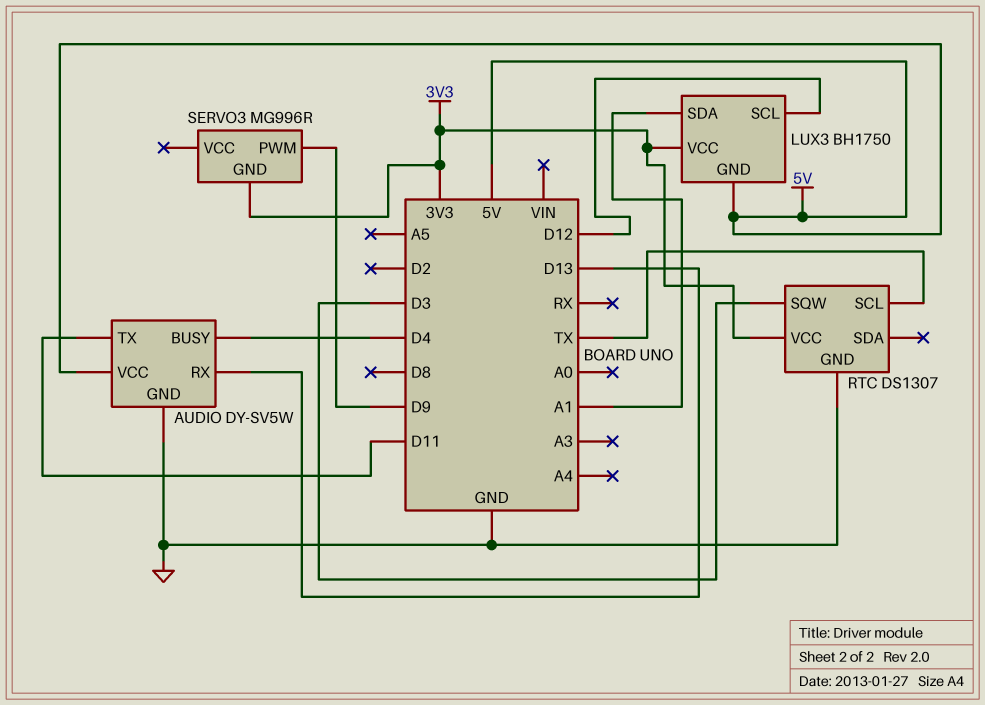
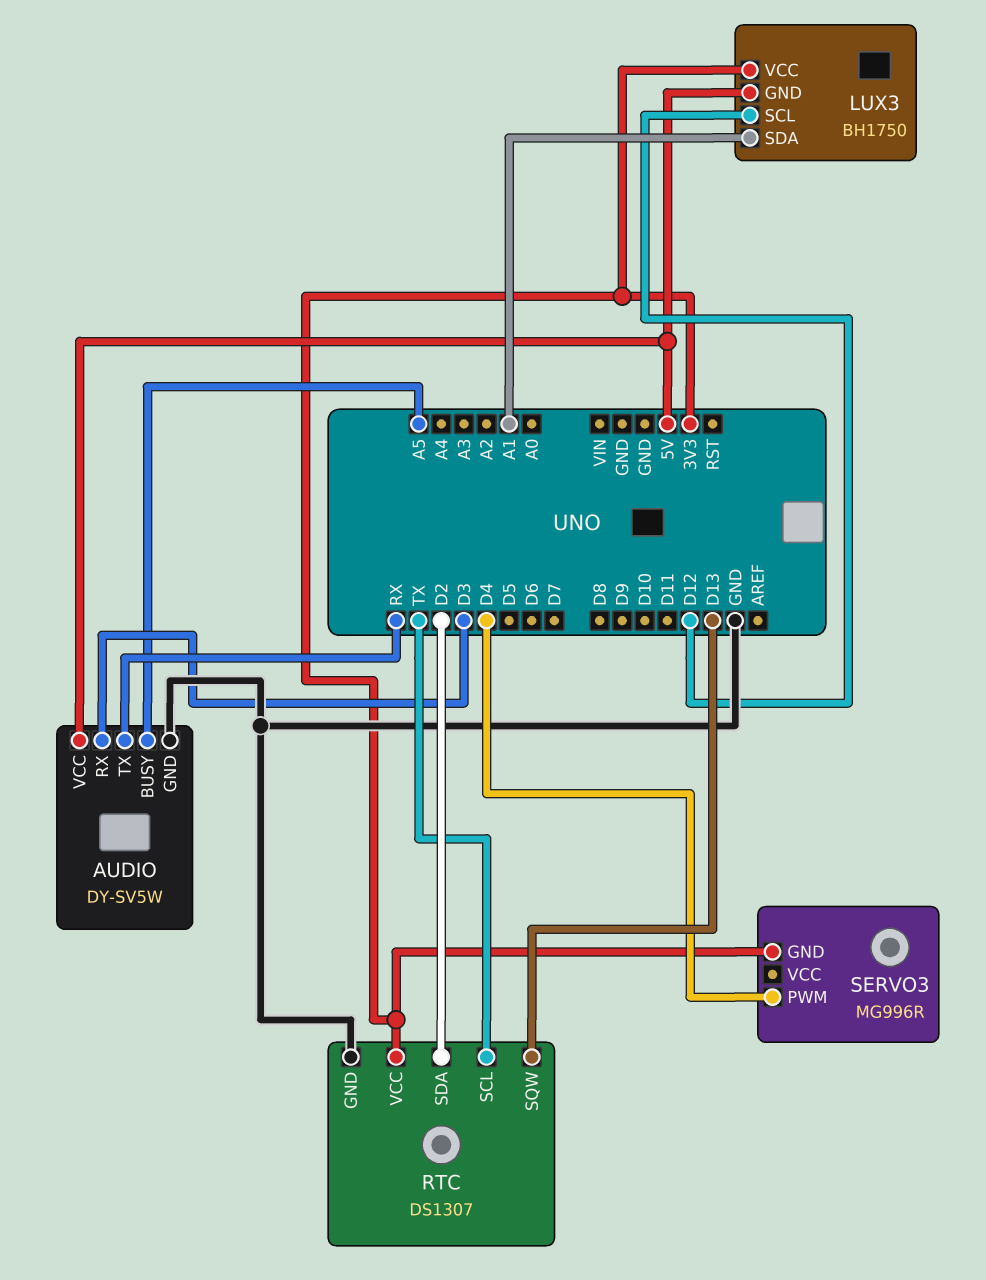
AUDIO pin BUSY: D4 -> A5
AUDIO pin RX: D13 -> D3
AUDIO pin TX: D11 -> RX
RTC pin SDA: none -> D2
RTC pin SQW: D3 -> D13
SERVO3 pin PWM: D9 -> D4

